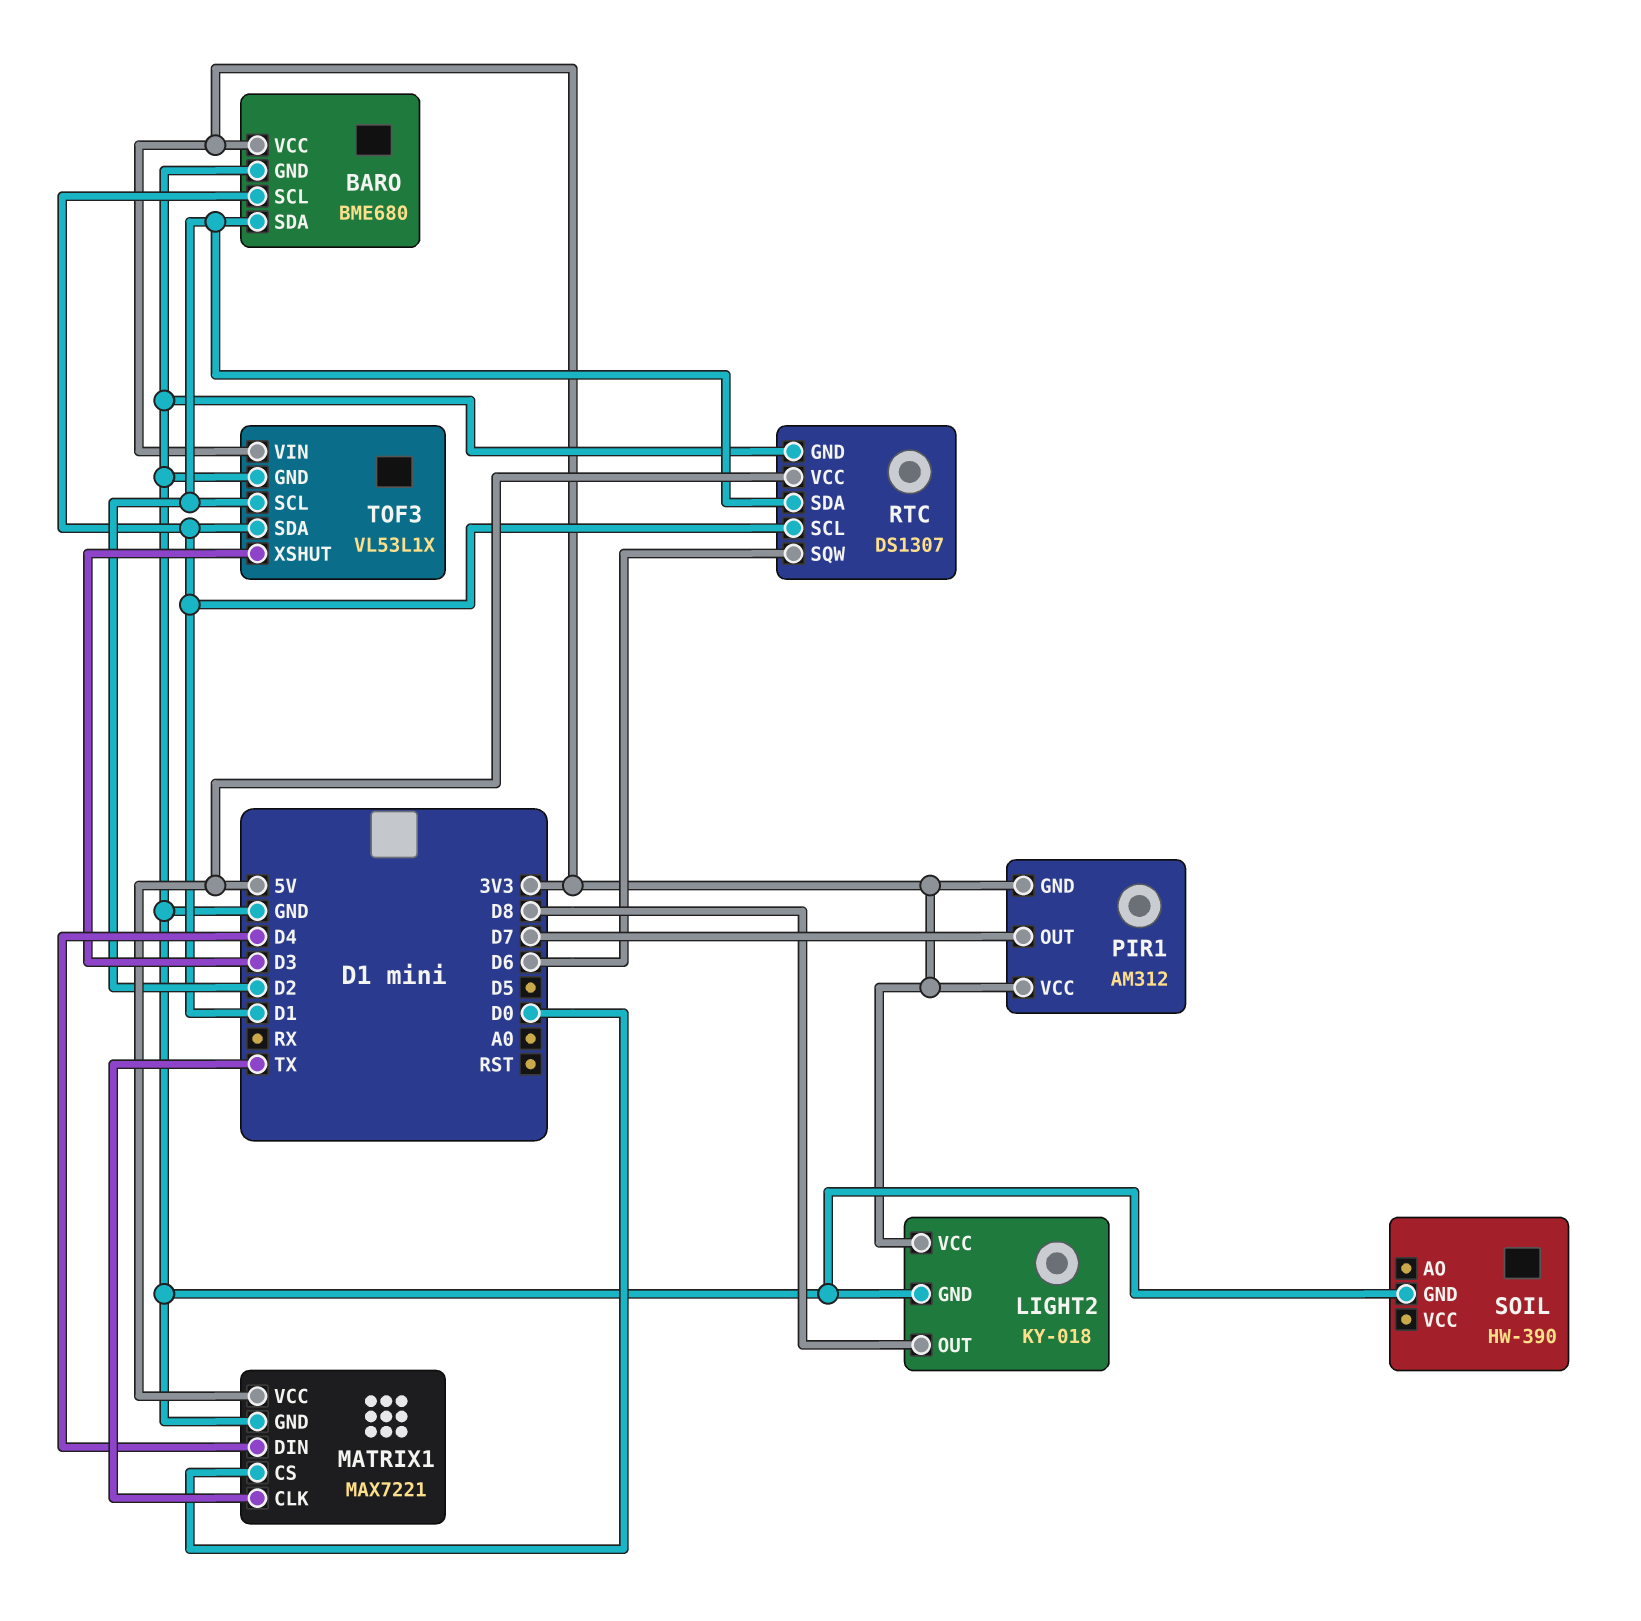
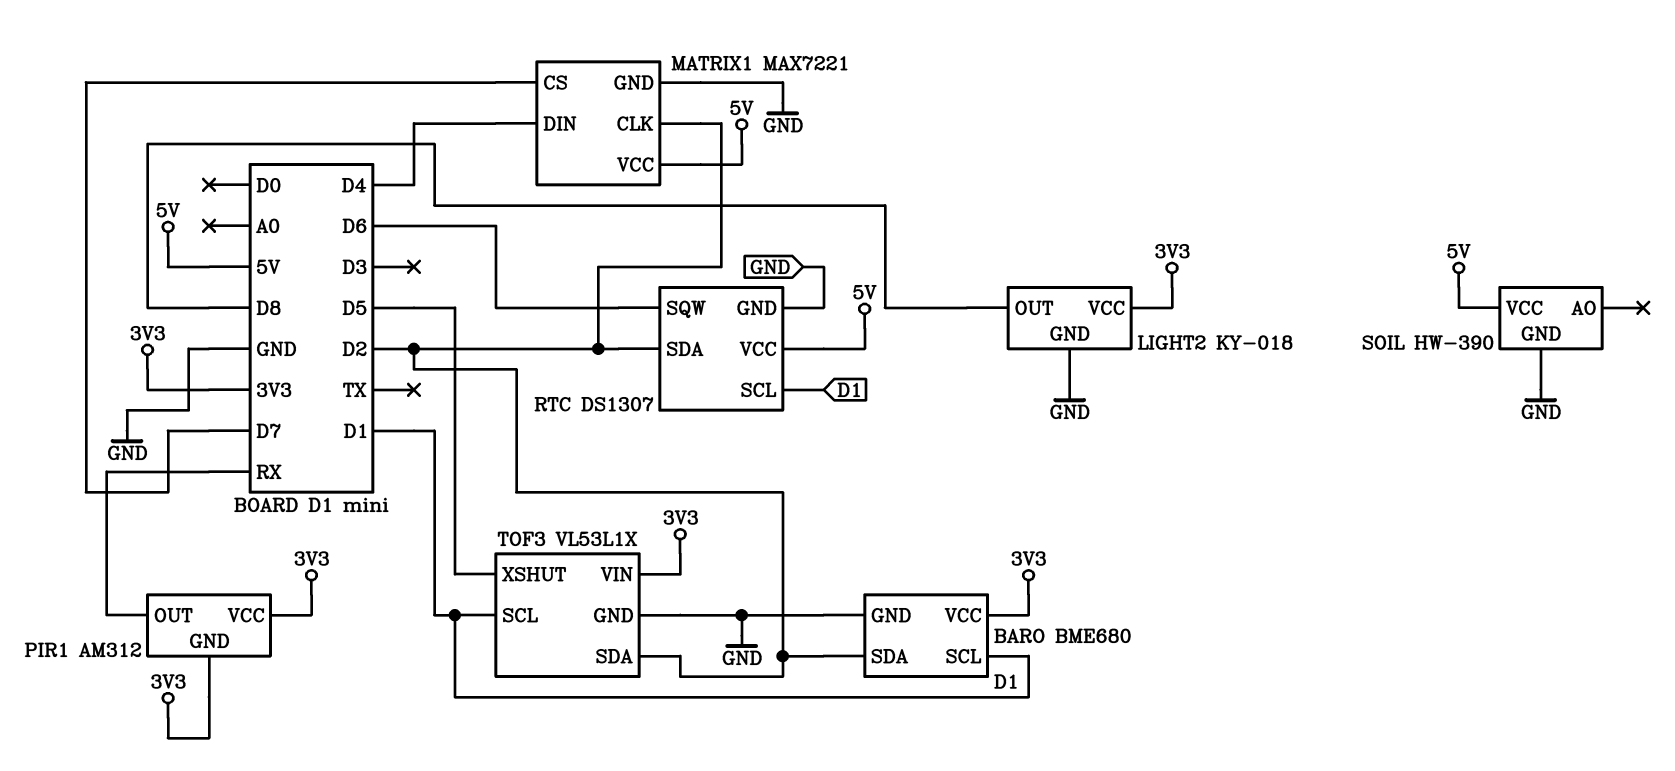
MATRIX1 pin CLK: TX -> D2
MATRIX1 pin CS: D0 -> D7
PIR1 pin OUT: D7 -> RX
SOIL pin VCC: none -> 5V
TOF3 pin SCL: D2 -> D1
TOF3 pin SDA: D1 -> D2
TOF3 pin XSHUT: D3 -> D5

